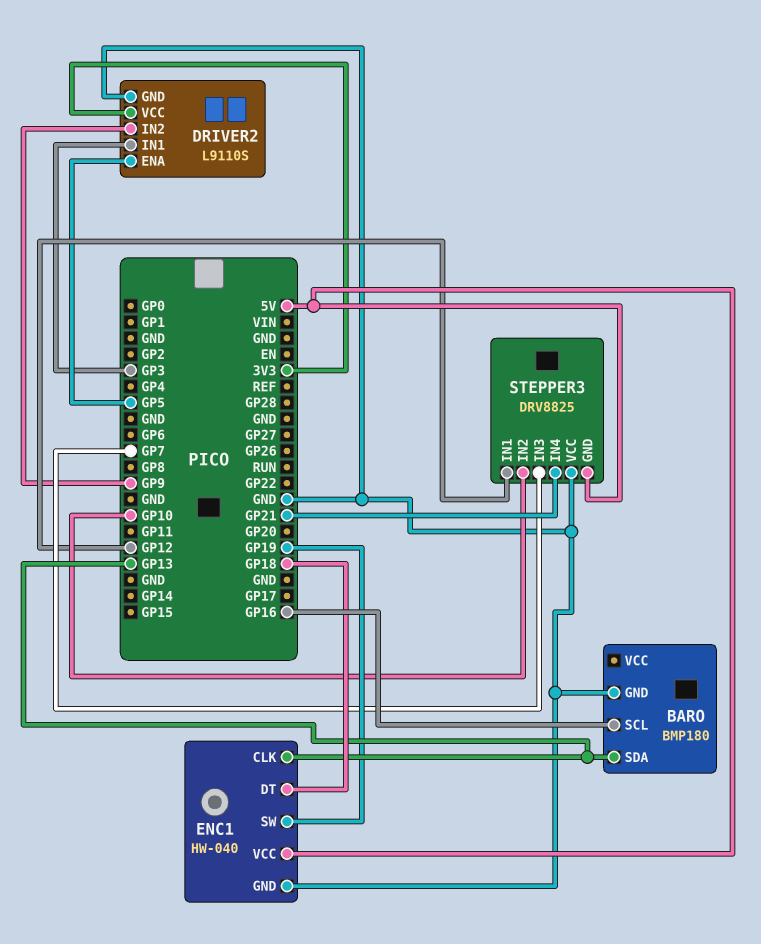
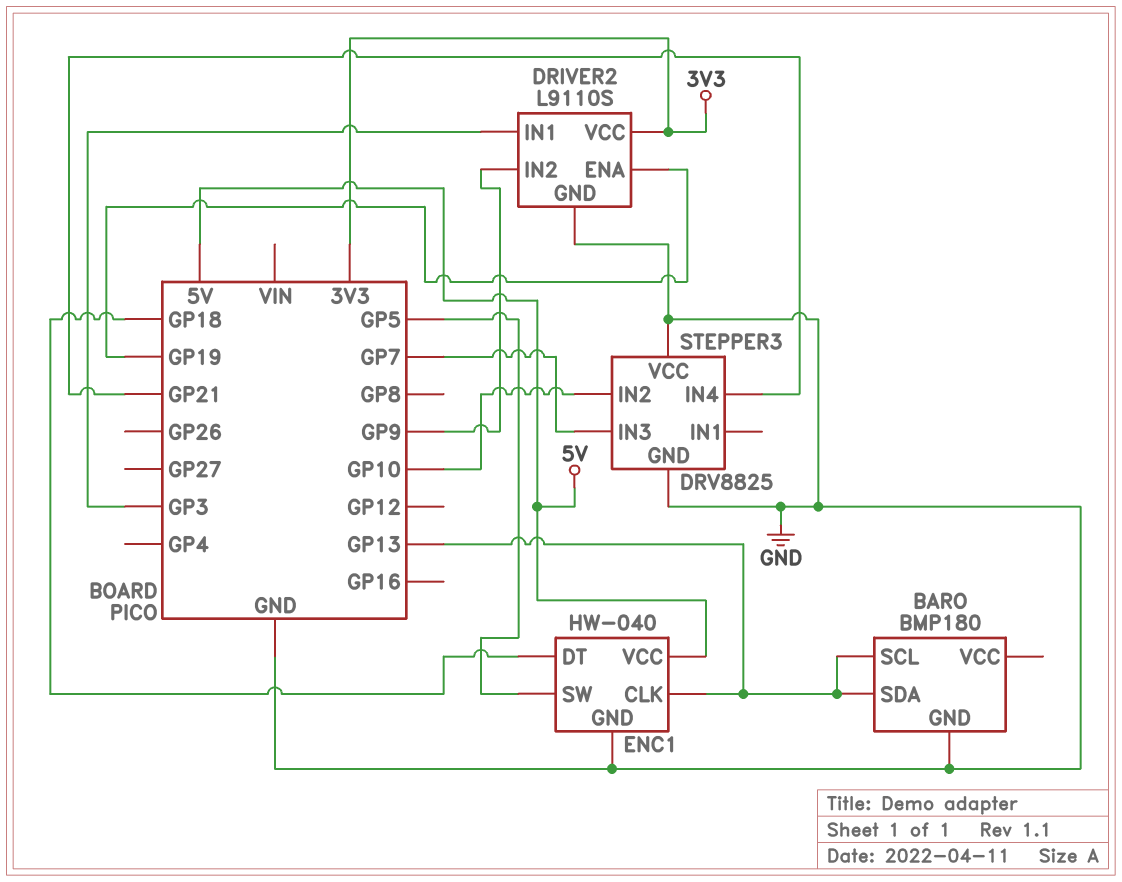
BARO pin SCL: GP16 -> GP13
DRIVER2 pin ENA: GP5 -> GP19
ENC1 pin SW: GP19 -> GP5
STEPPER3 pin GND: 5V -> GND
STEPPER3 pin IN1: GP12 -> none

